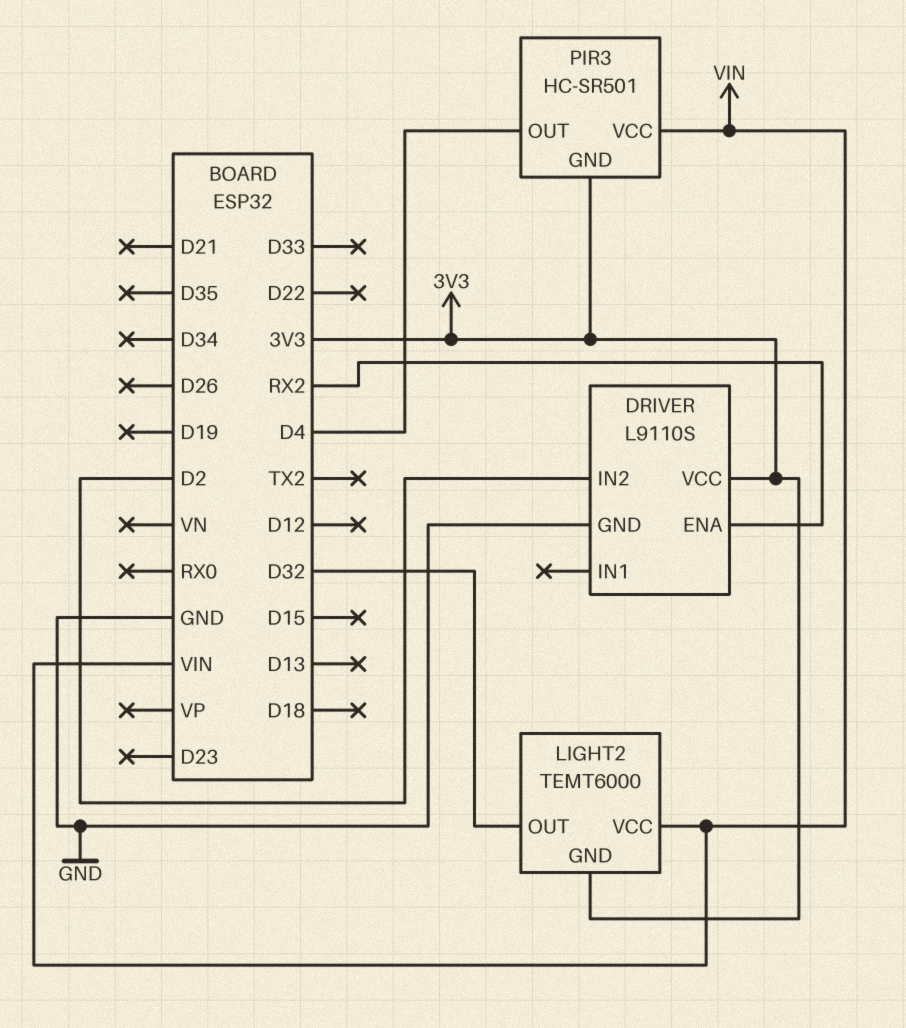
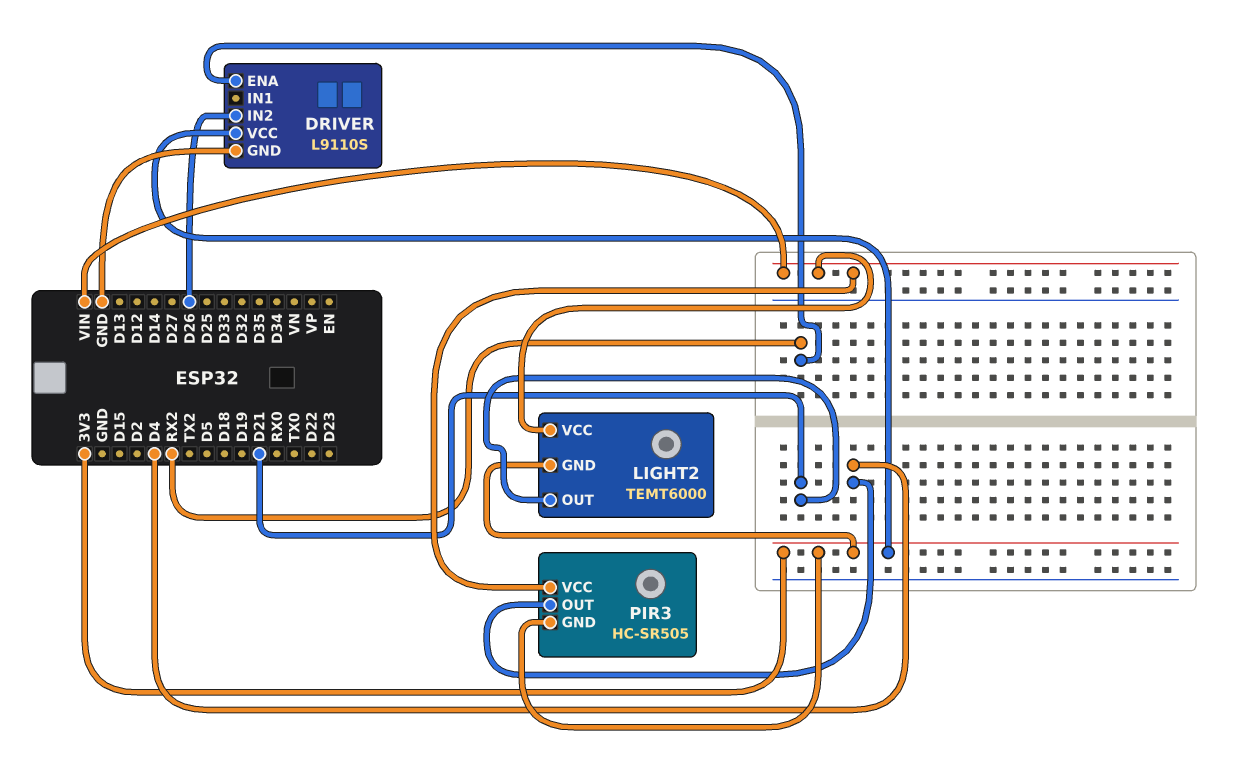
DRIVER pin IN2: D2 -> D26
LIGHT2 pin OUT: D32 -> D21
PIR3: HC-SR501 -> HC-SR505

